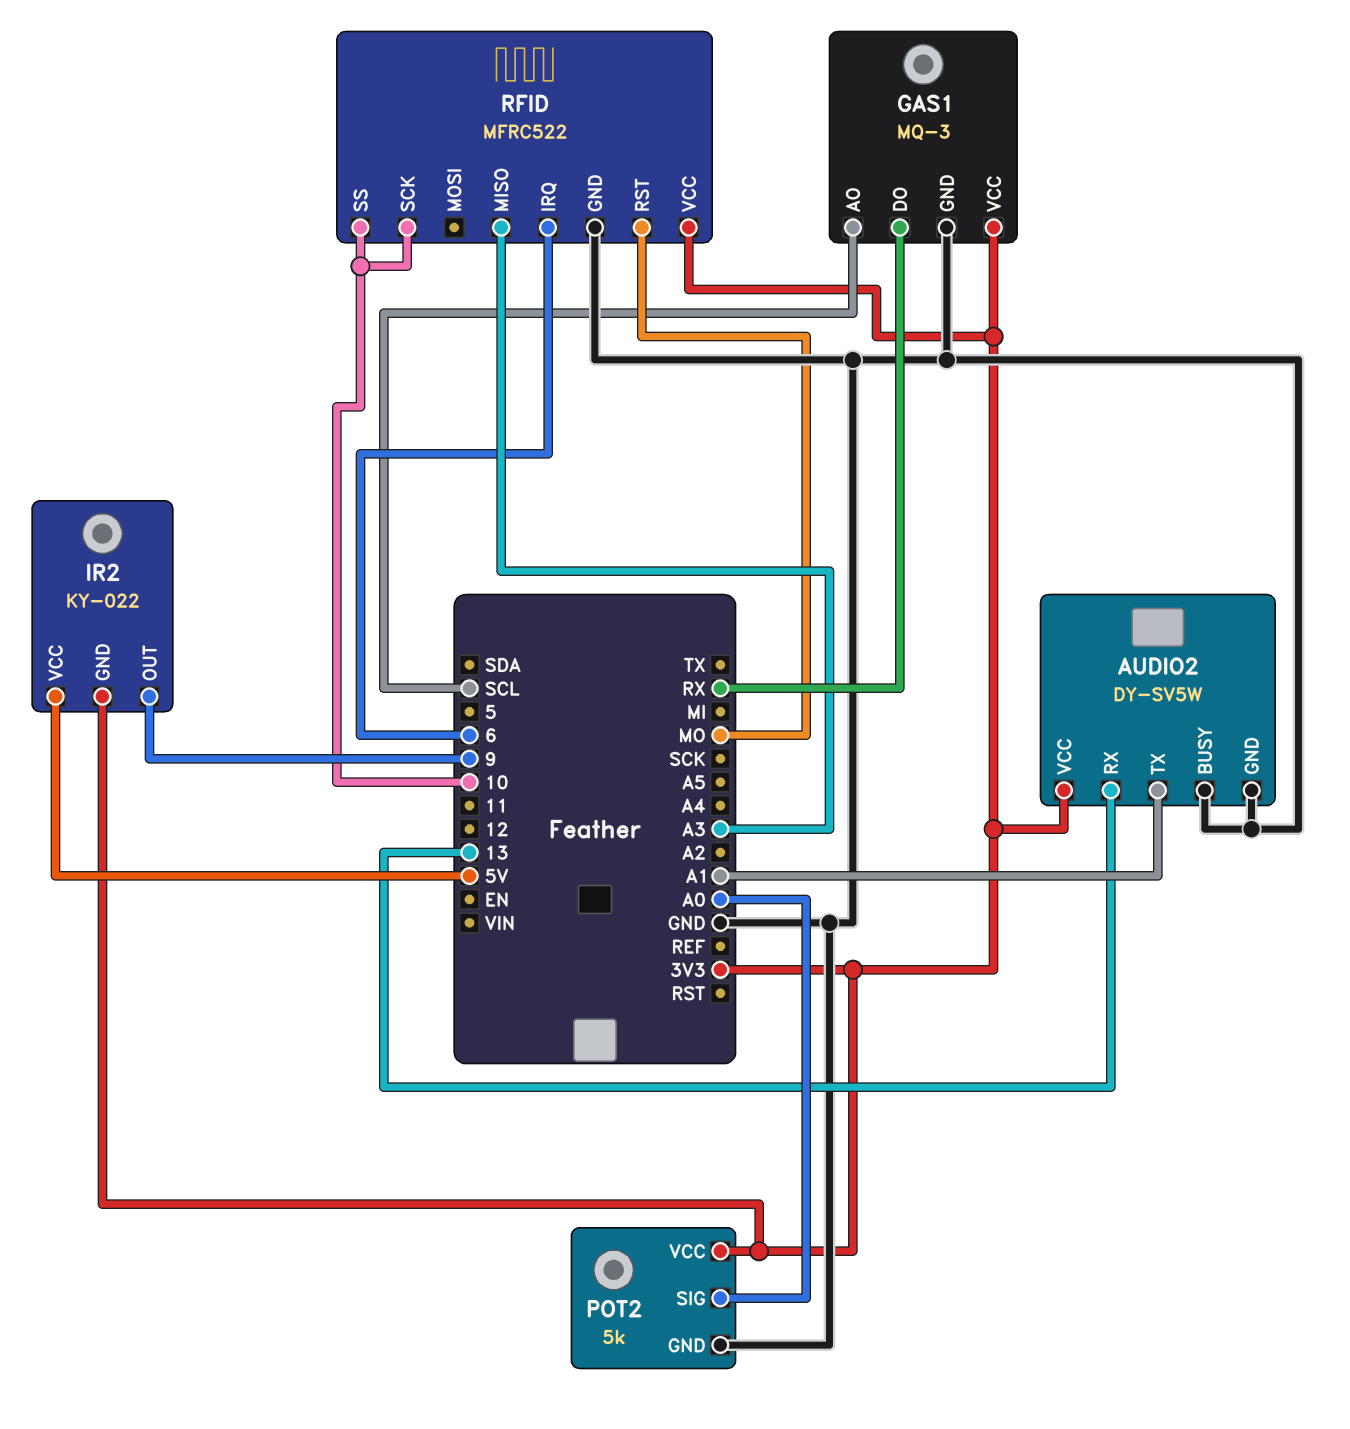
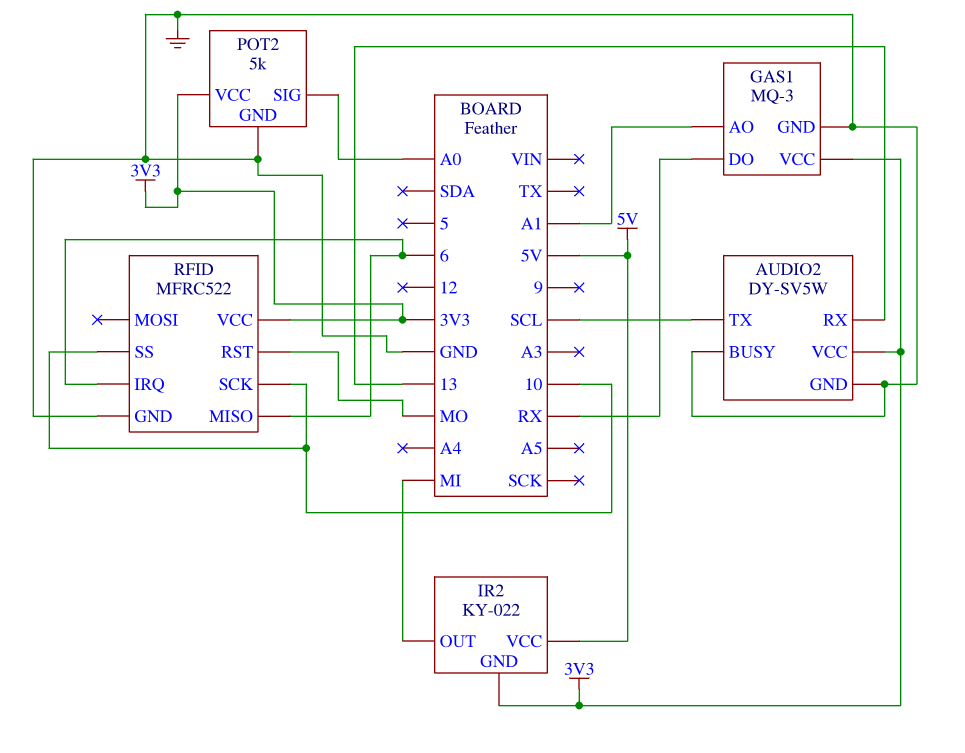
AUDIO2 pin TX: A1 -> SCL
GAS1 pin AO: SCL -> A1
IR2 pin OUT: 9 -> MI
RFID pin MISO: A3 -> 6

